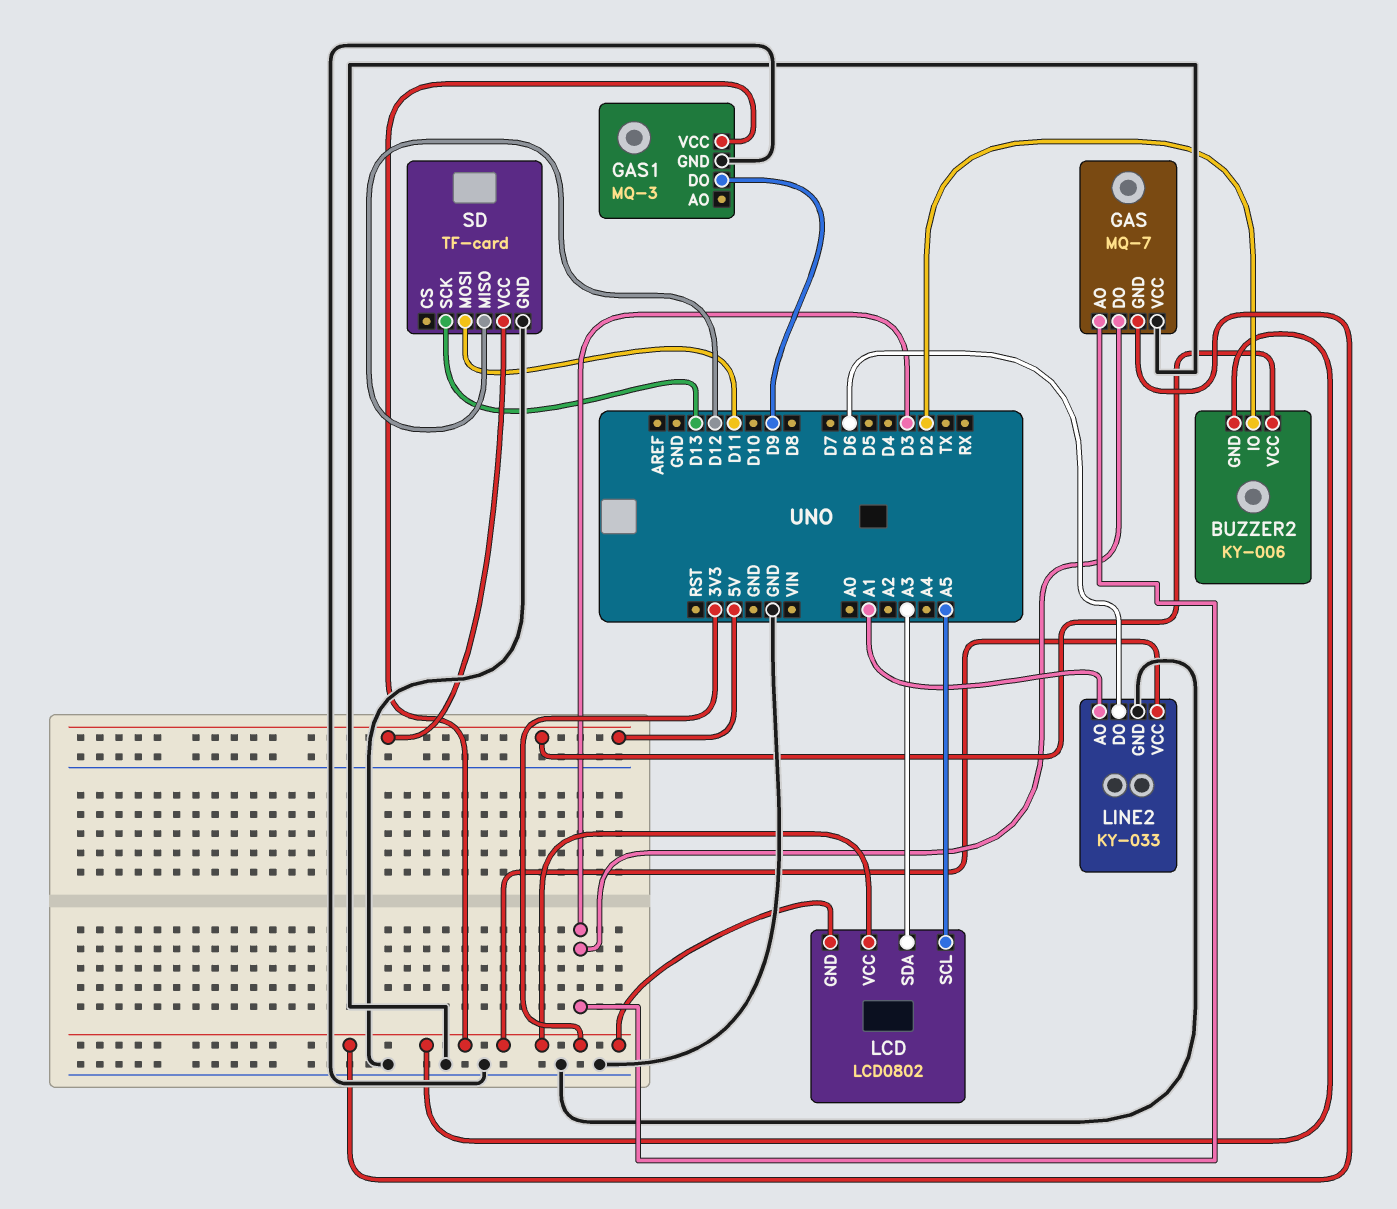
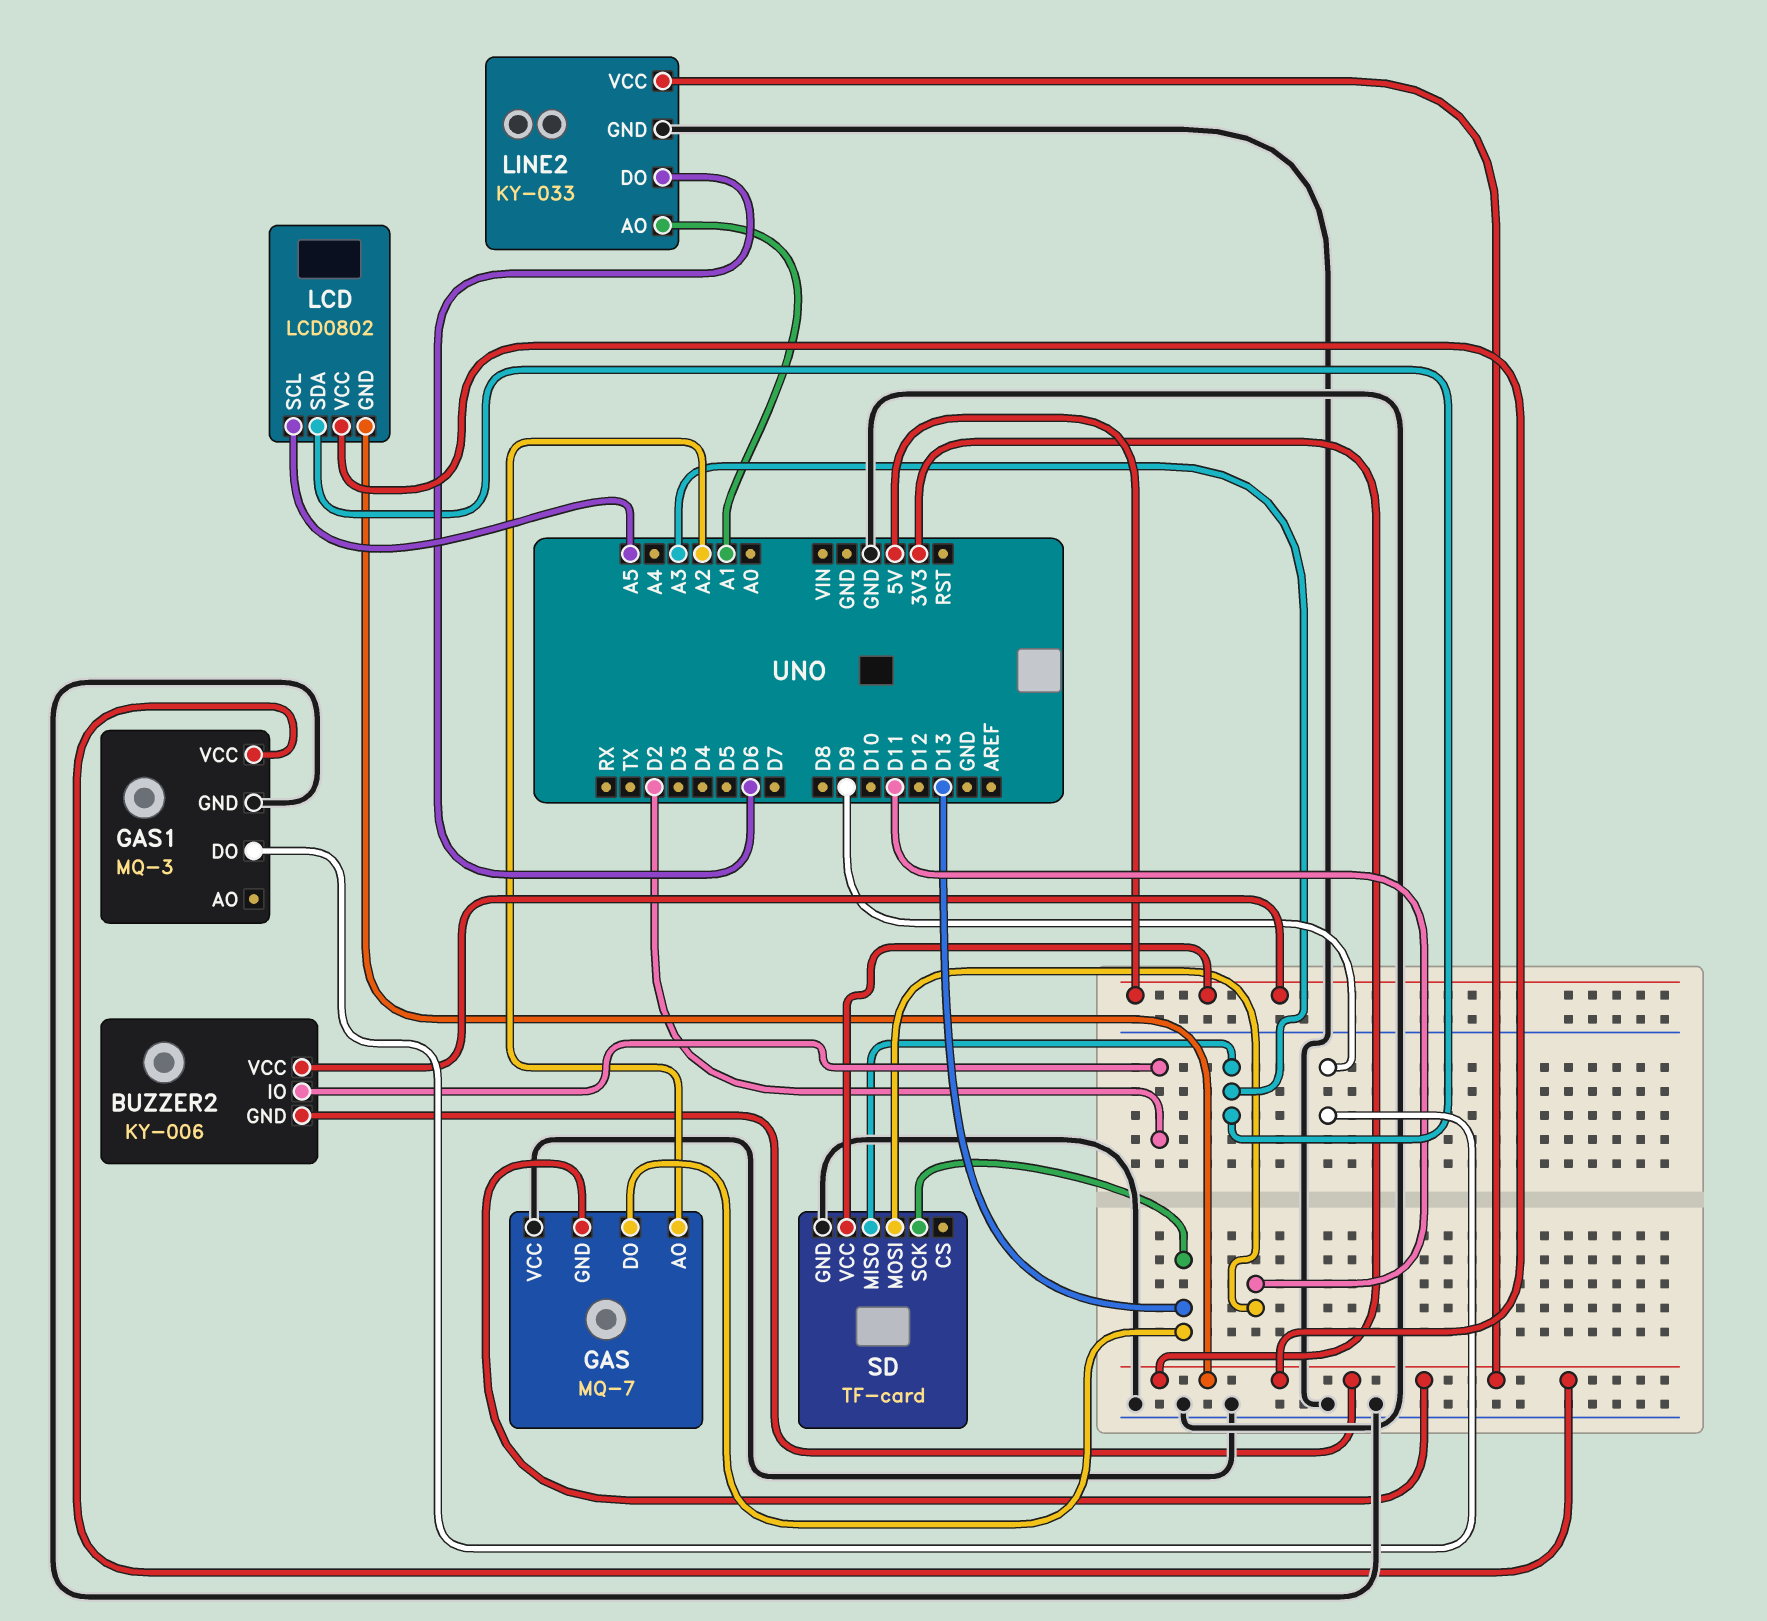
GAS pin AO: D3 -> A2
GAS pin DO: D3 -> D13
SD pin MISO: D12 -> A3

